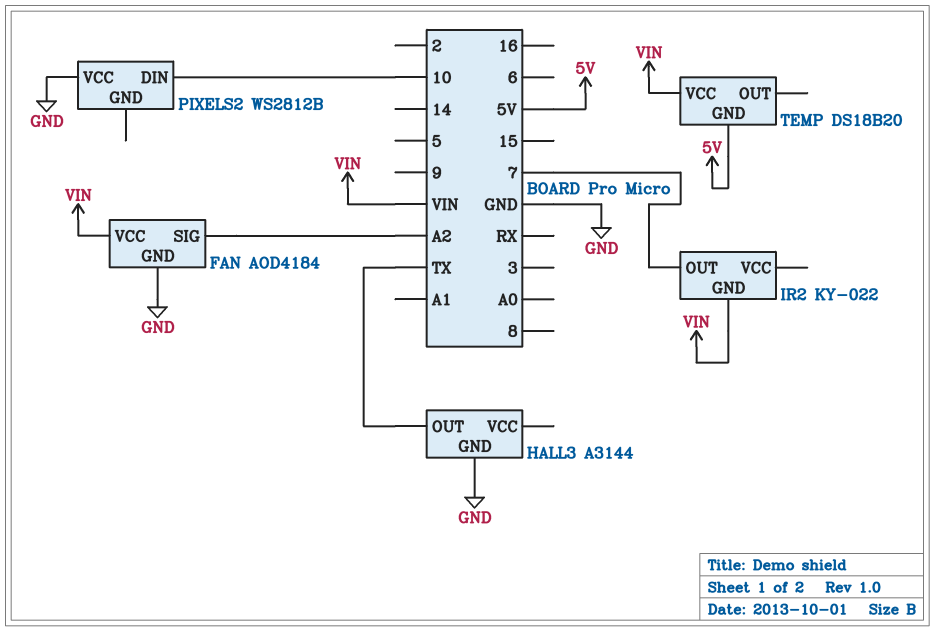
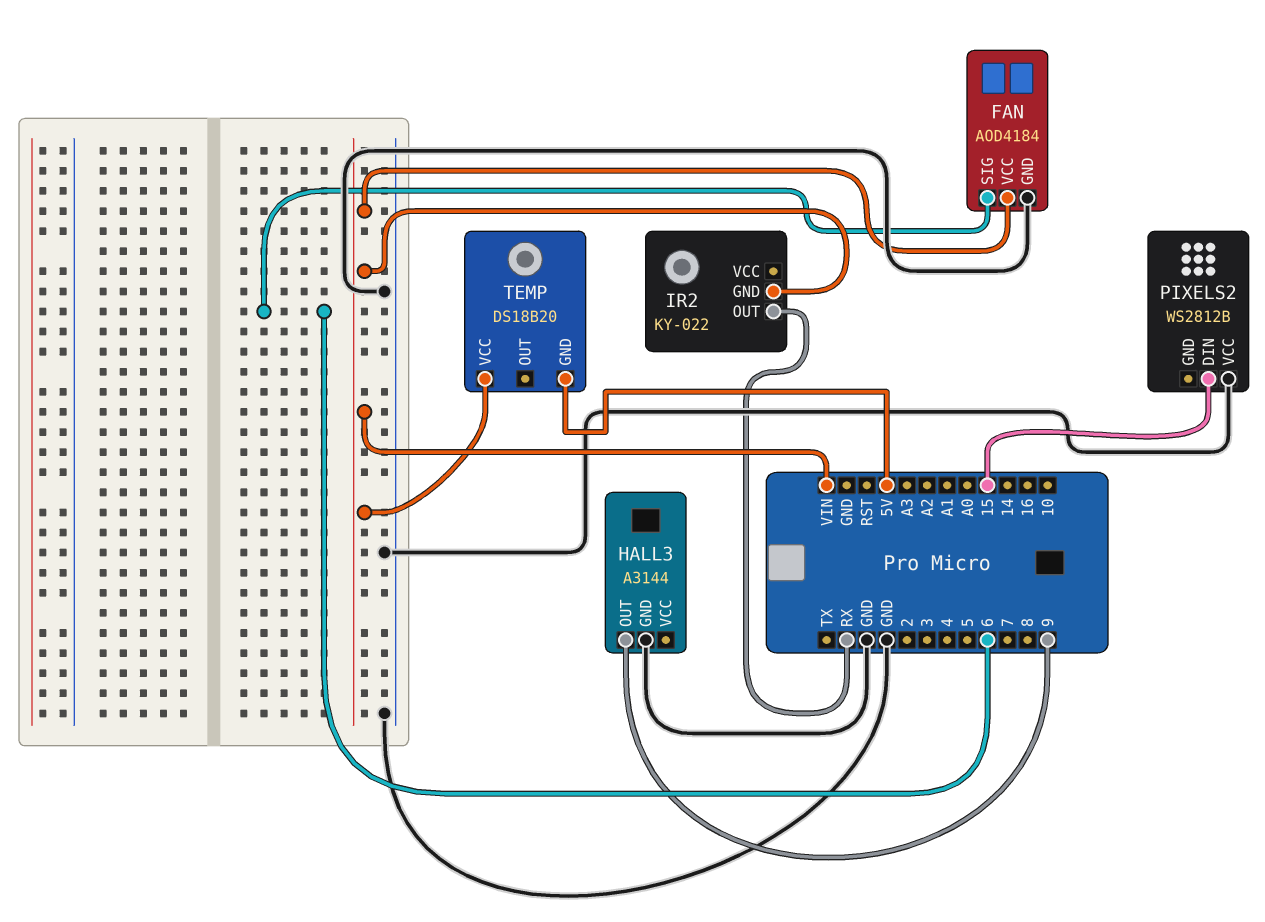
FAN pin SIG: A2 -> 6
HALL3 pin OUT: TX -> 9
IR2 pin OUT: 7 -> RX
PIXELS2 pin DIN: 10 -> 15

